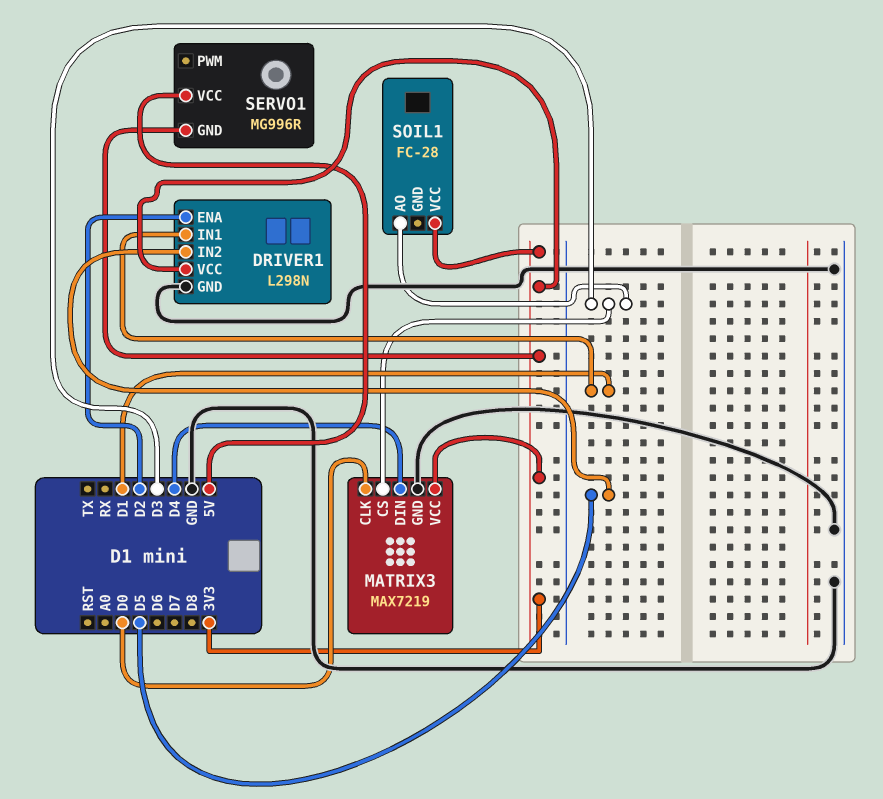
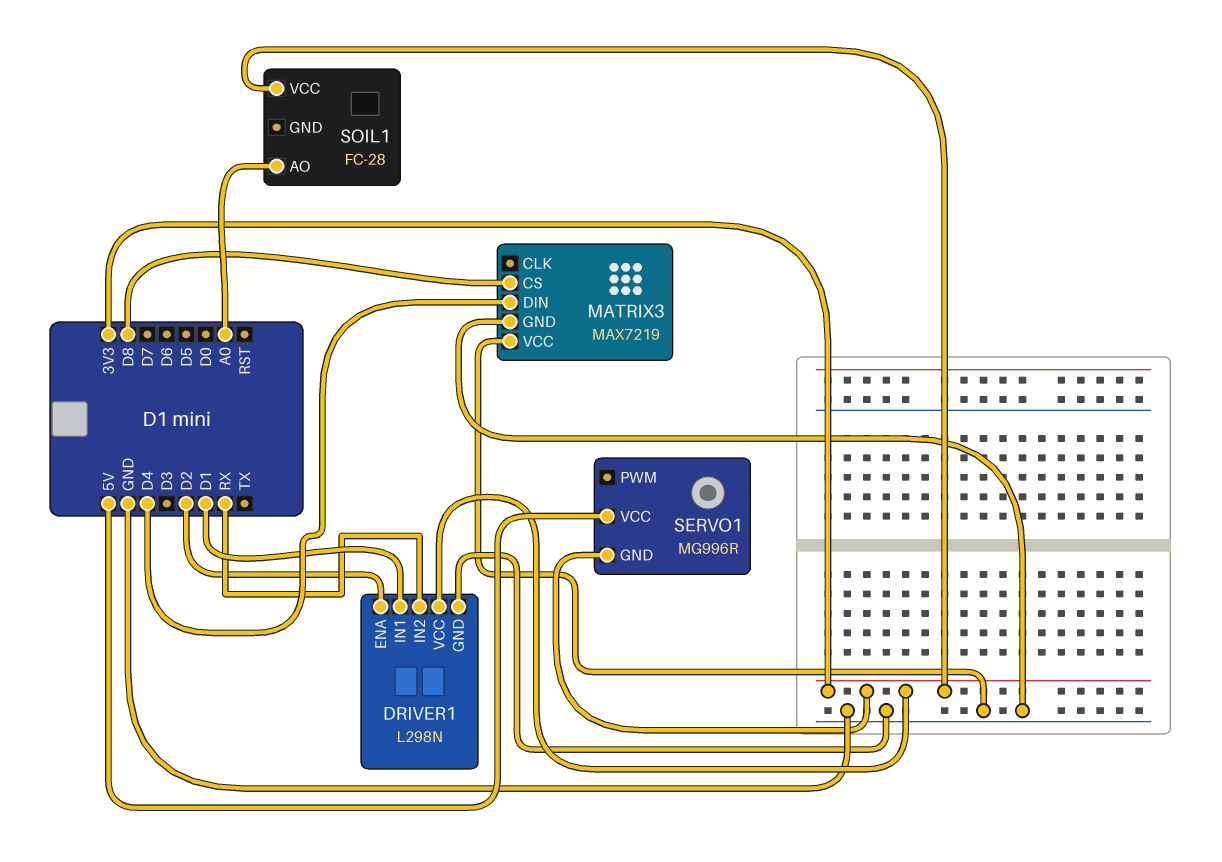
DRIVER1 pin IN2: D5 -> RX
MATRIX3 pin CLK: D0 -> none
MATRIX3 pin CS: D3 -> D8
MATRIX3 pin VCC: 3V3 -> GND
SOIL1 pin AO: D3 -> A0

